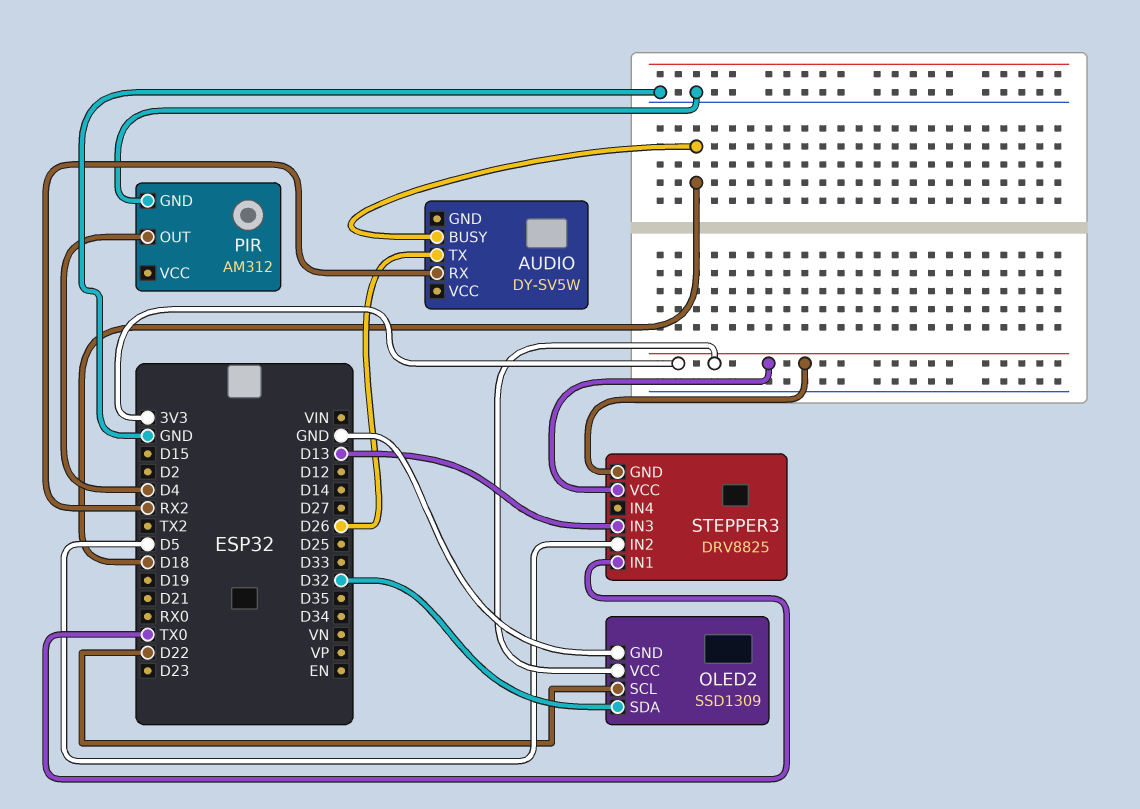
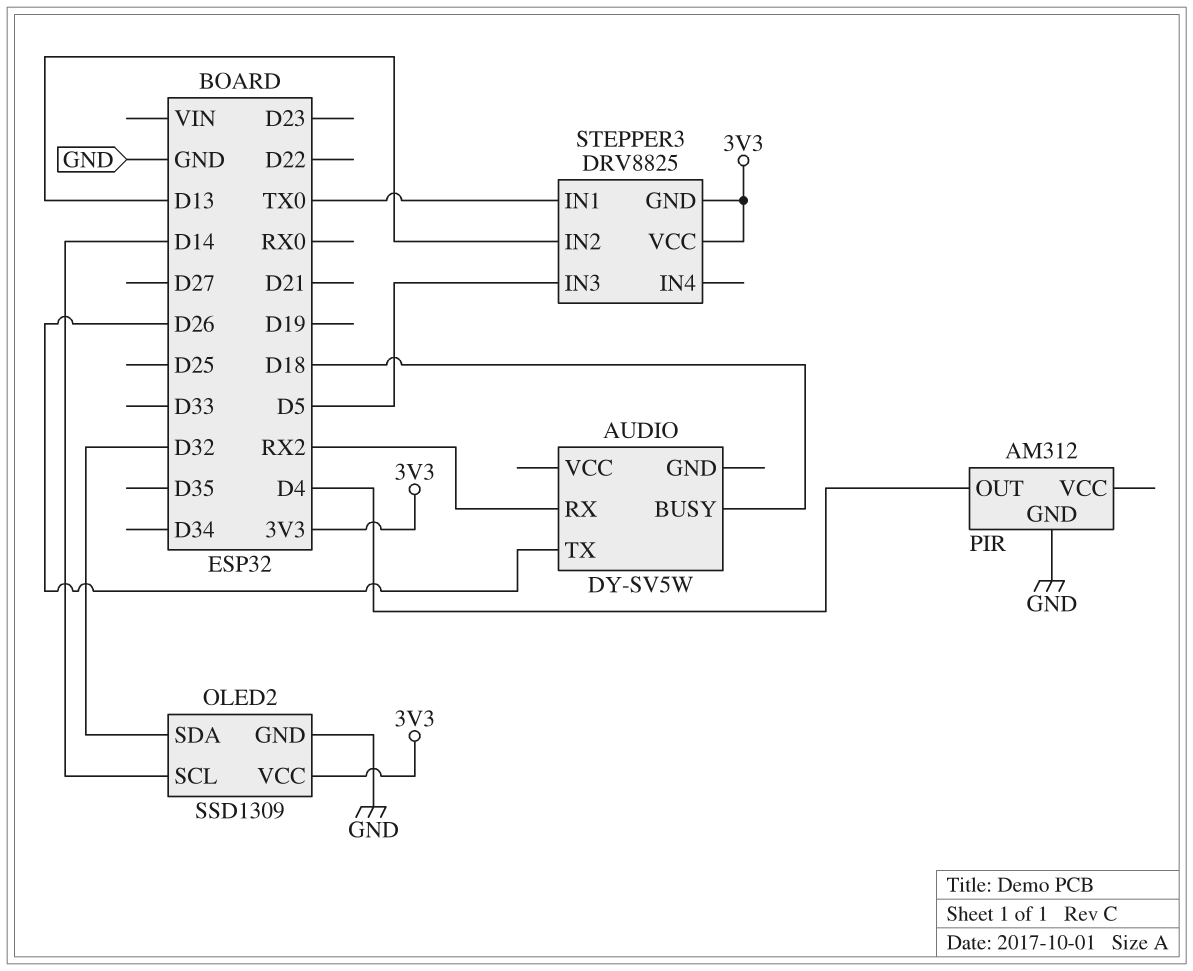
OLED2 pin SCL: D22 -> D14
STEPPER3 pin IN2: D5 -> D13
STEPPER3 pin IN3: D13 -> D5

